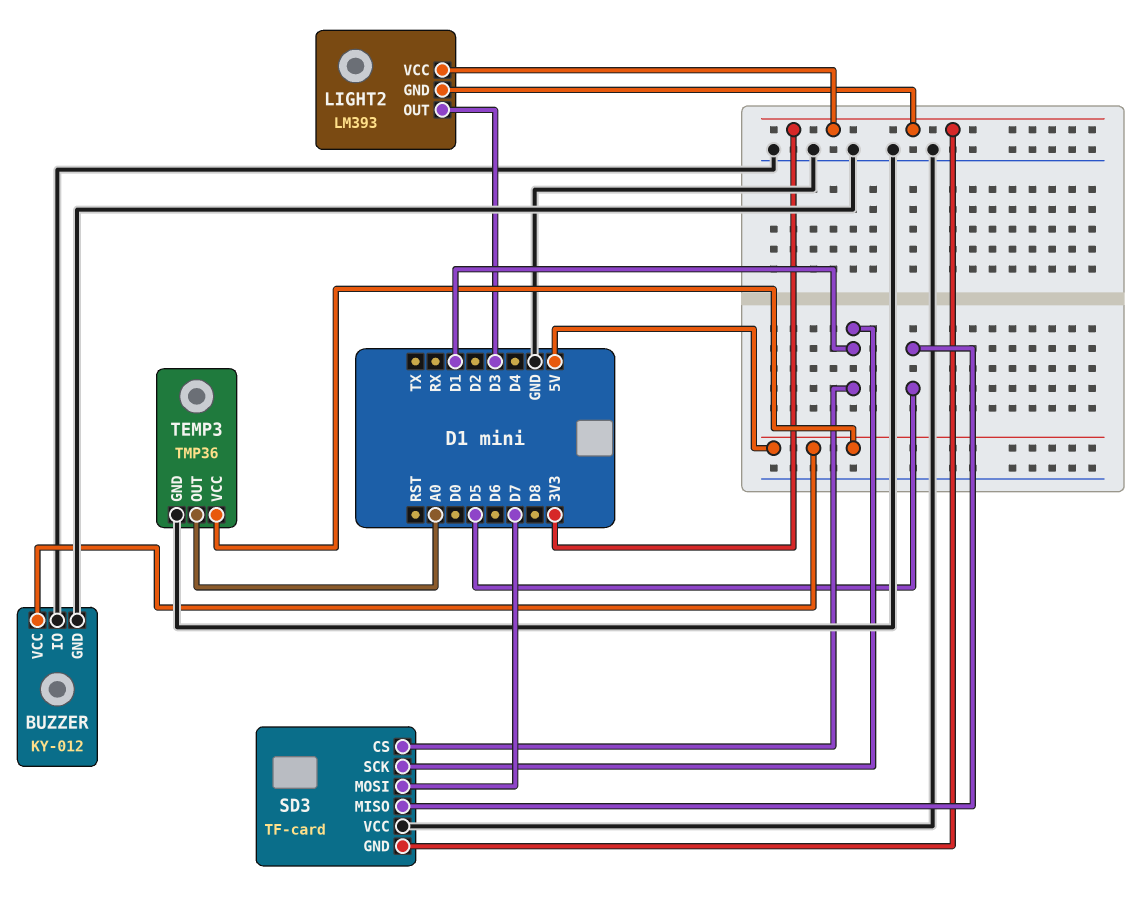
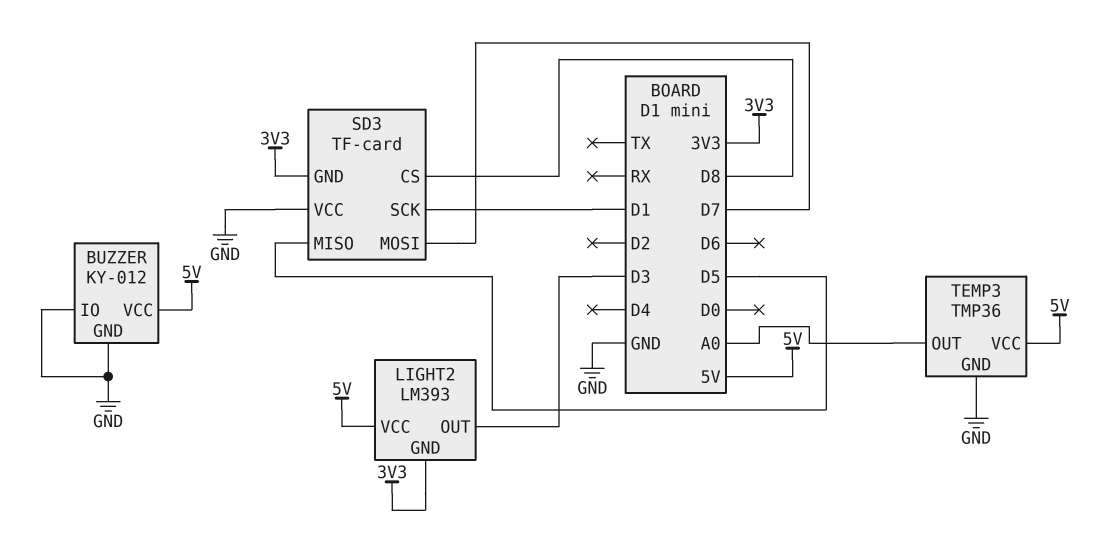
LIGHT2 pin VCC: 3V3 -> 5V
SD3 pin CS: D1 -> D8

